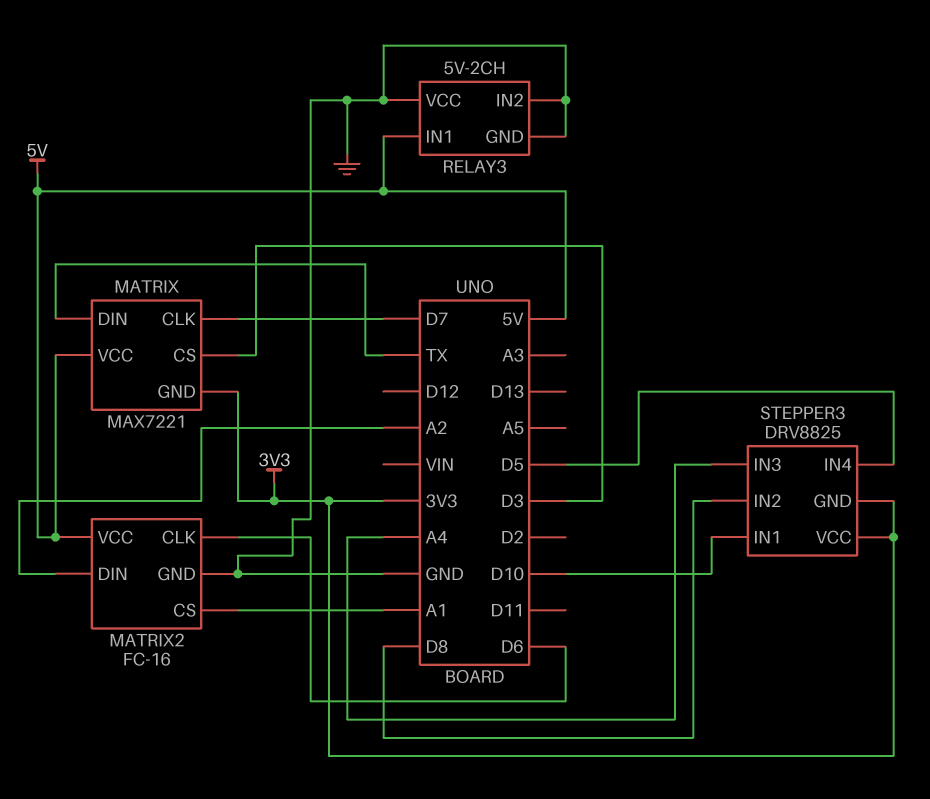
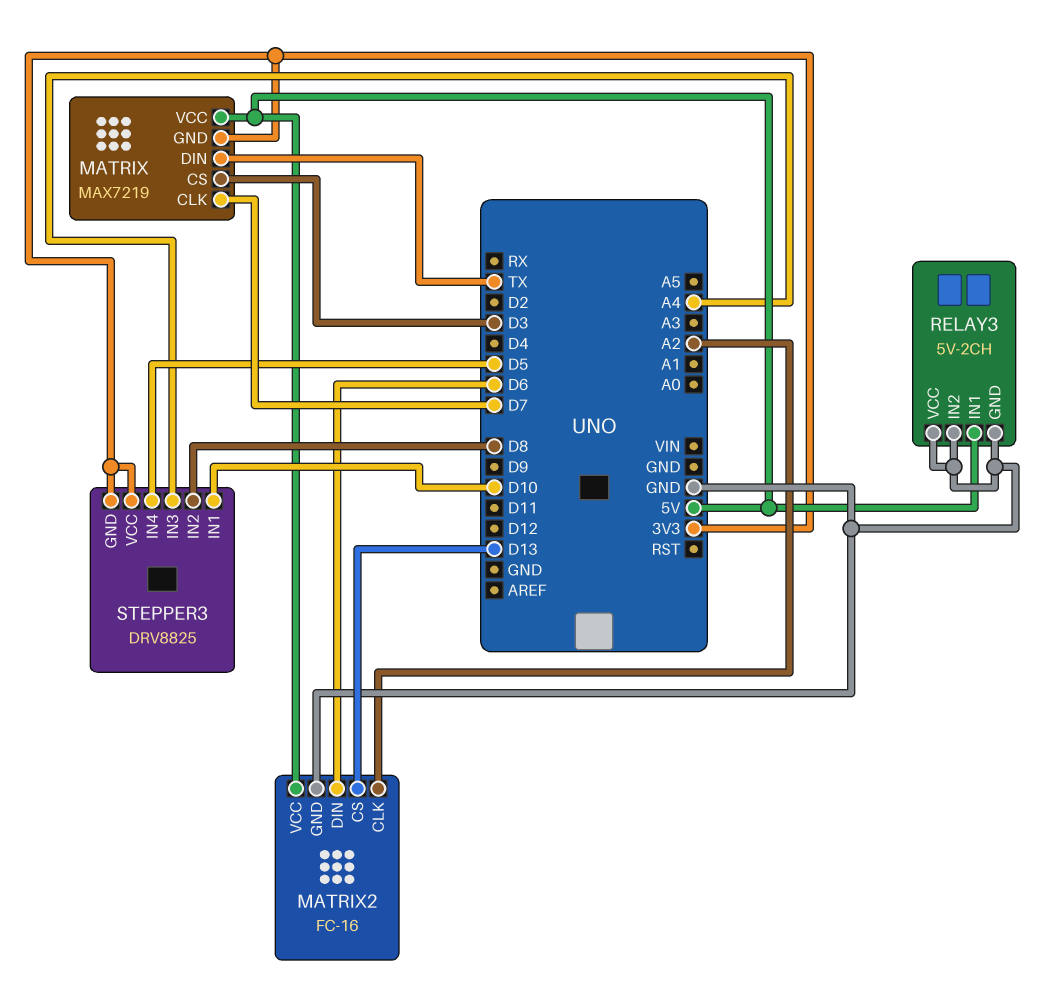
MATRIX: MAX7221 -> MAX7219
MATRIX2 pin CLK: D6 -> A2
MATRIX2 pin CS: A1 -> D13
MATRIX2 pin DIN: A2 -> D6

